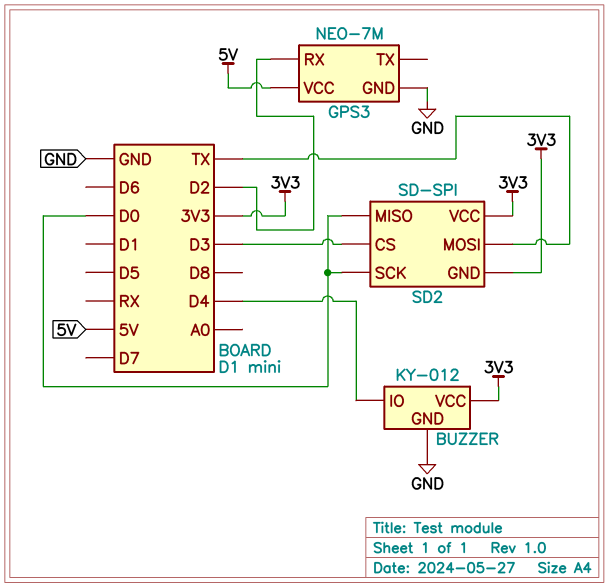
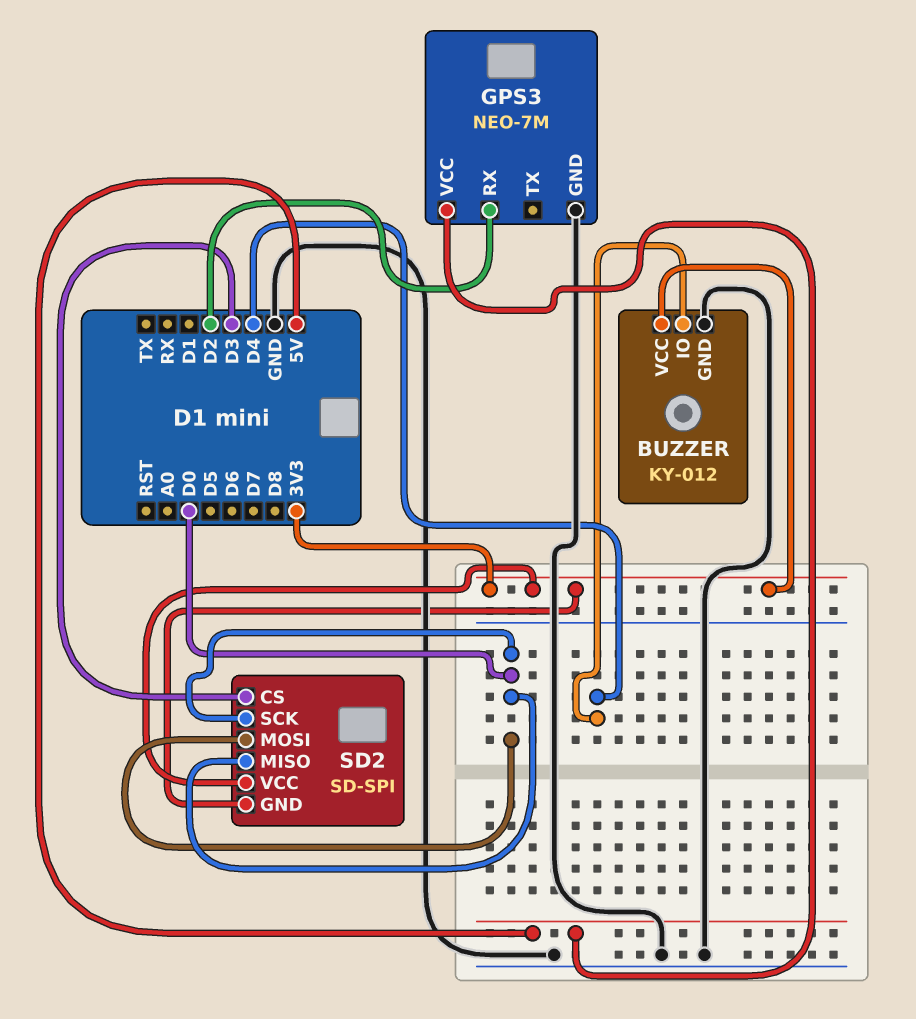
SD2 pin MOSI: TX -> D0

